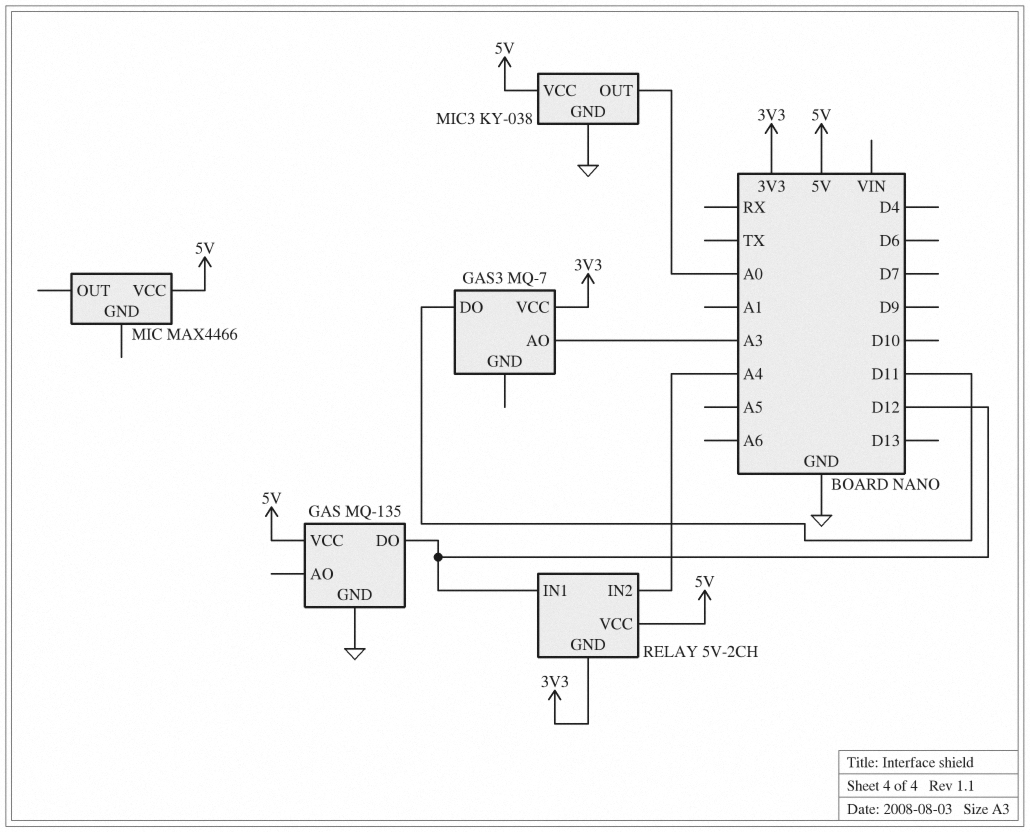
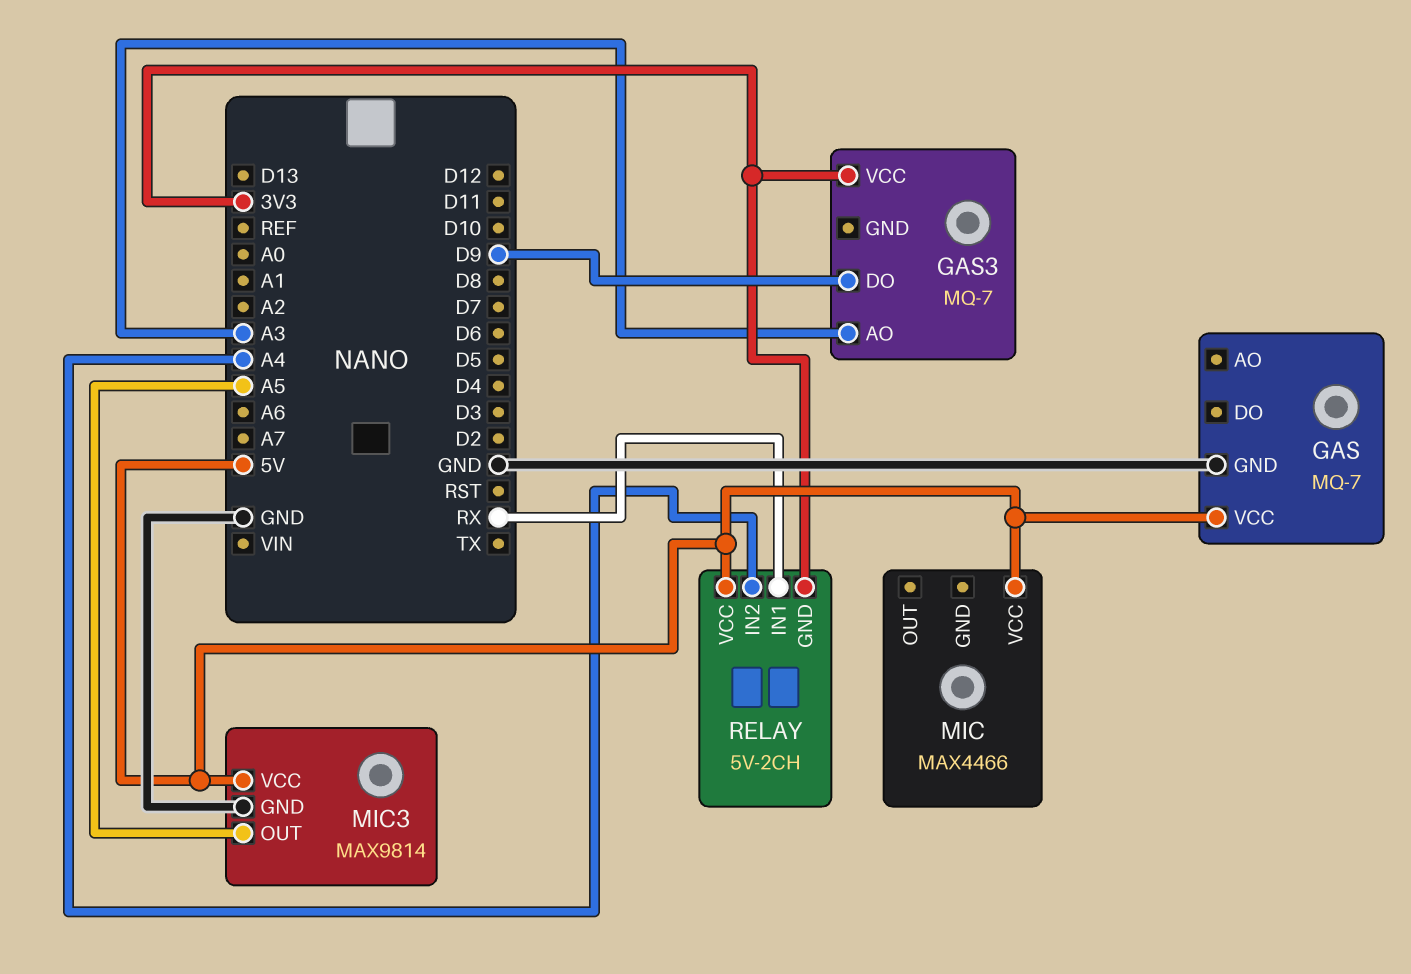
GAS: MQ-135 -> MQ-7
GAS pin DO: D12 -> none
GAS3 pin DO: D11 -> D9
MIC3: KY-038 -> MAX9814
MIC3 pin OUT: A0 -> A5
RELAY pin IN1: D12 -> RX

